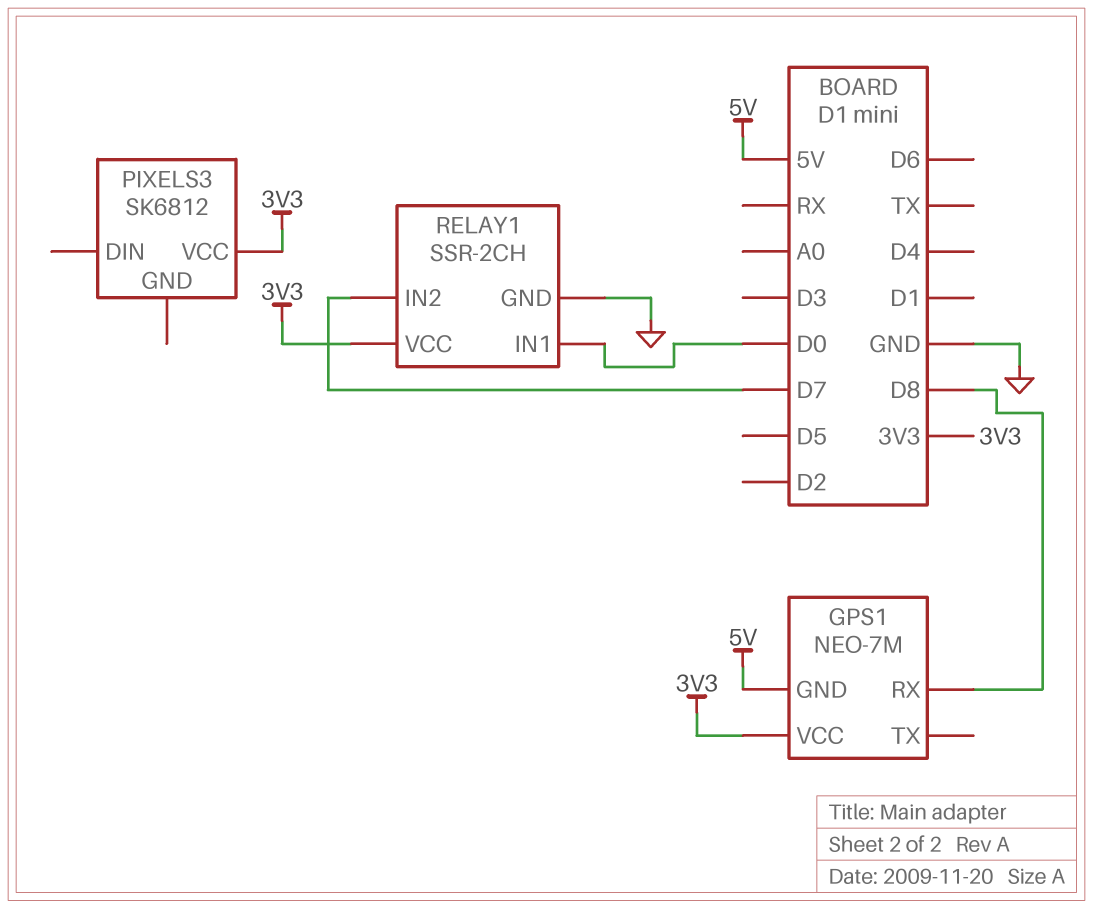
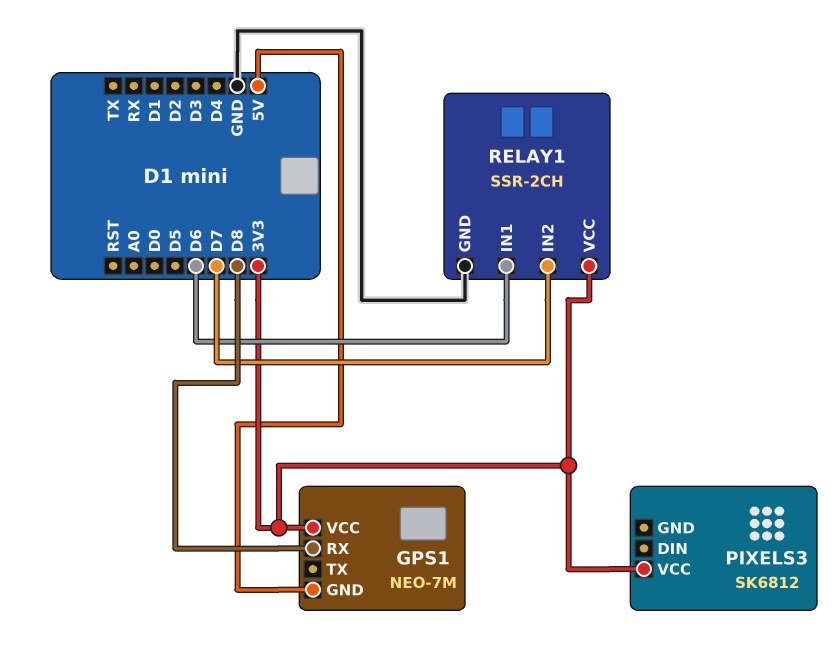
RELAY1 pin IN1: D0 -> D6

